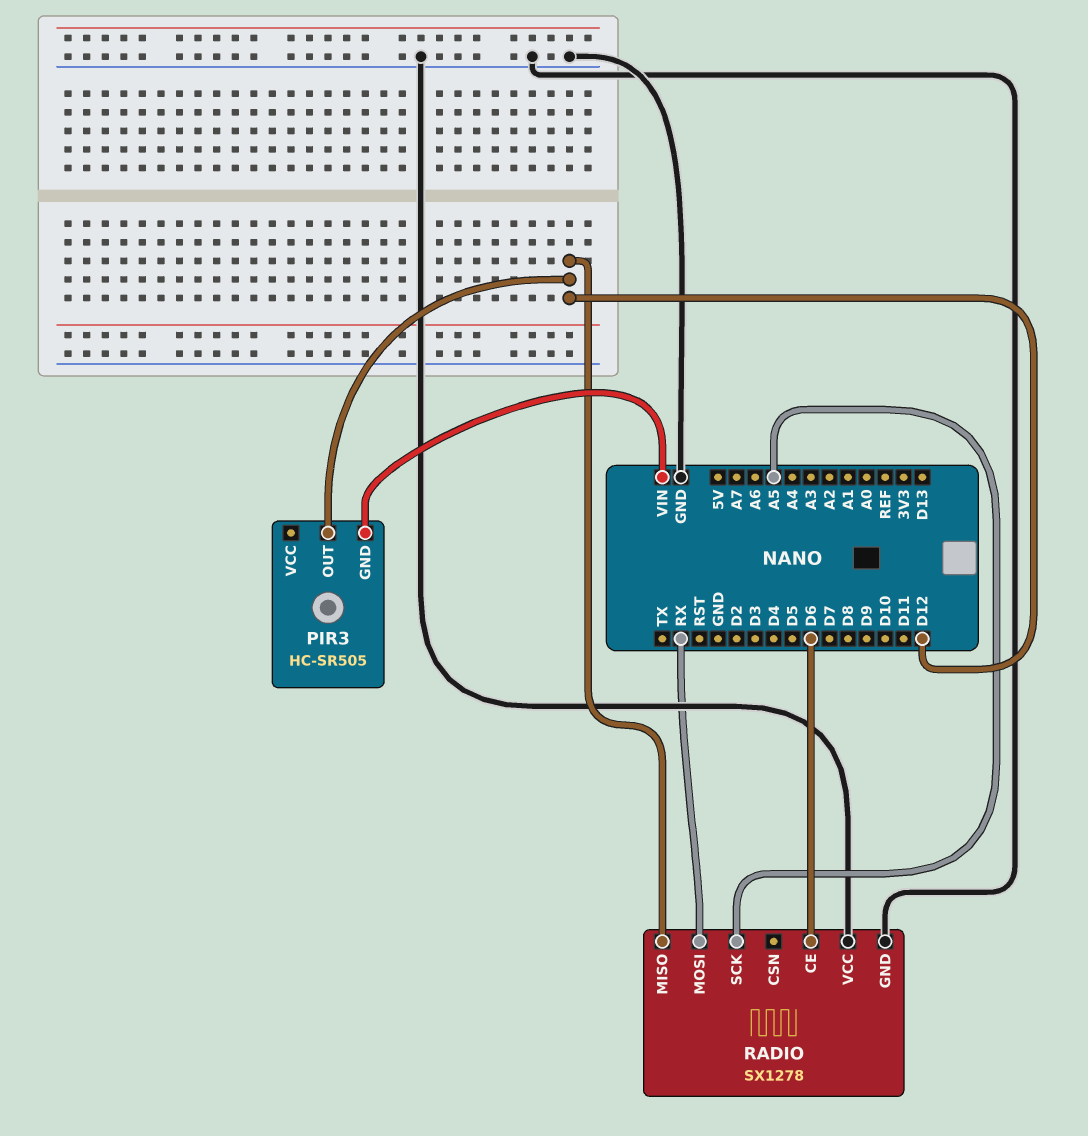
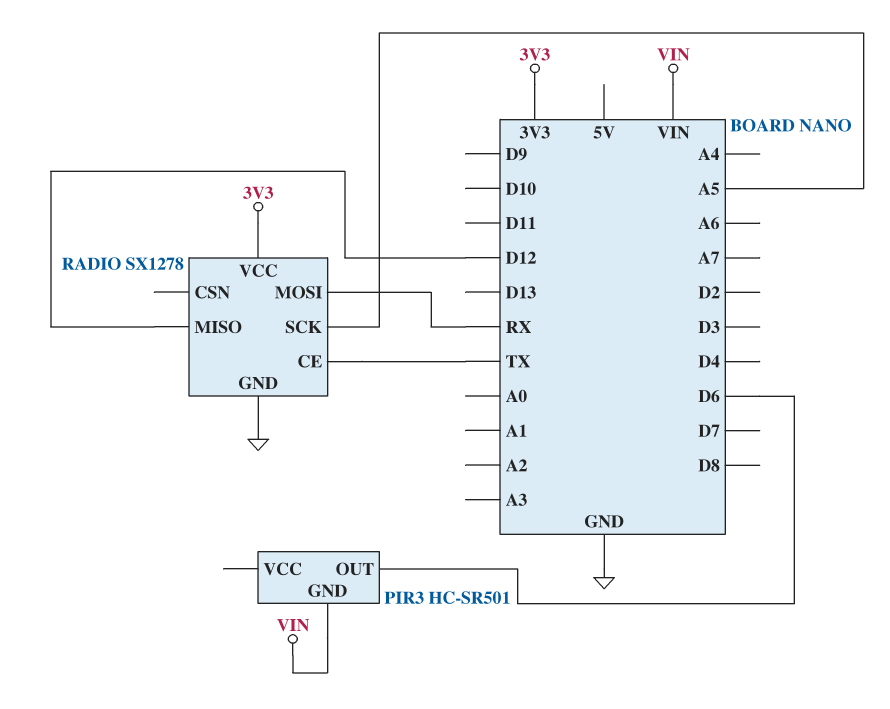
PIR3: HC-SR505 -> HC-SR501
PIR3 pin OUT: D12 -> D6
RADIO pin CE: D6 -> TX
RADIO pin VCC: GND -> 3V3

